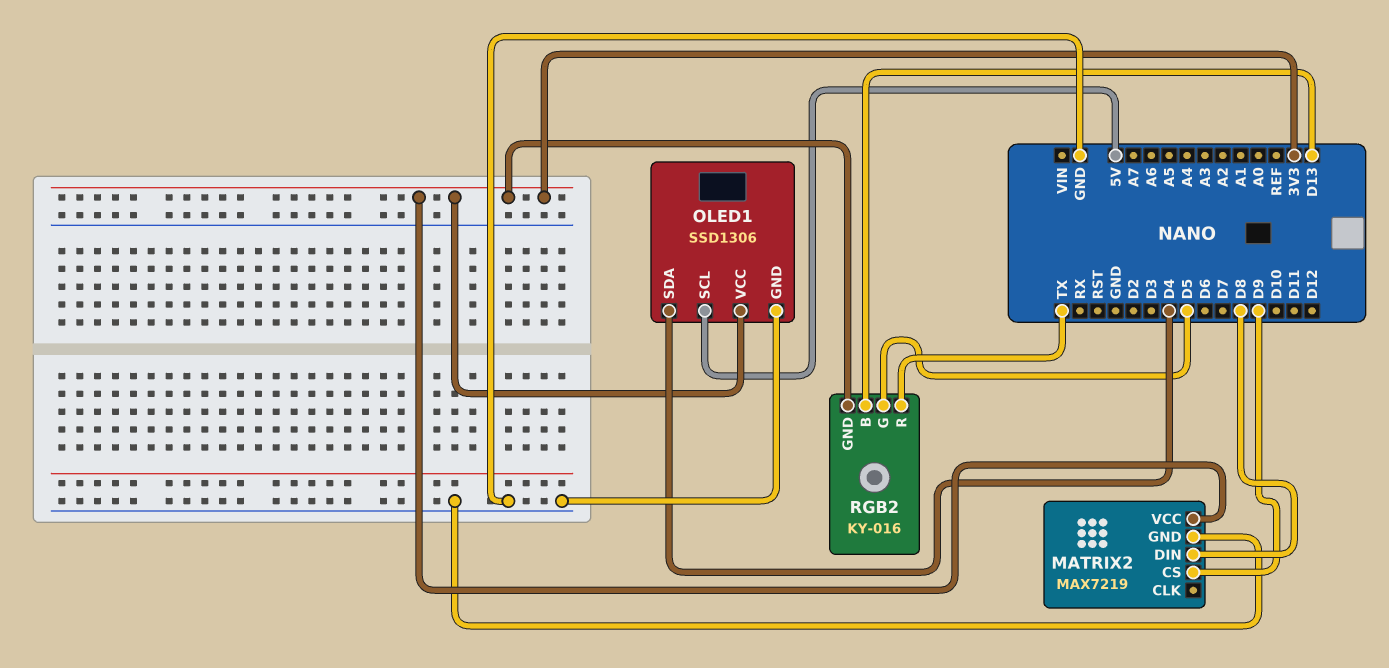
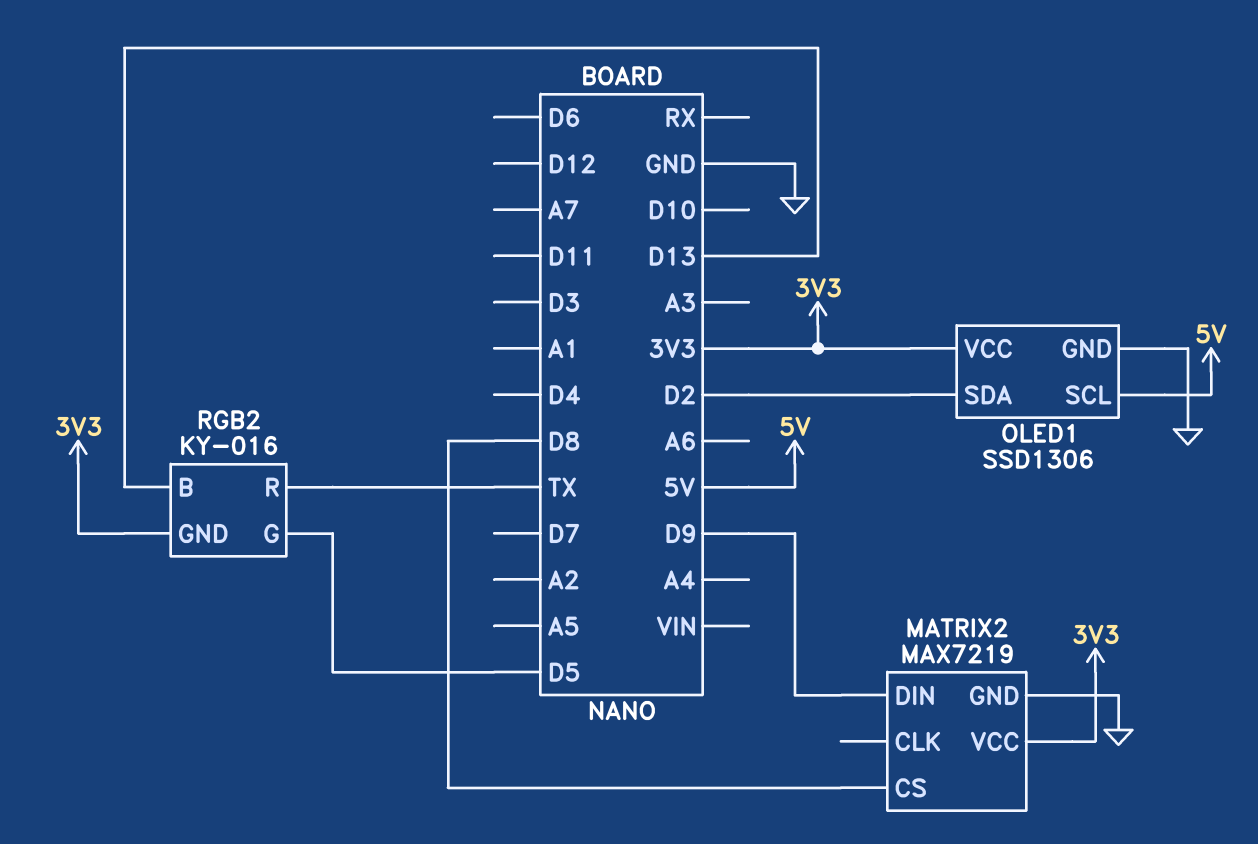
MATRIX2 pin CS: D9 -> D8
MATRIX2 pin DIN: D8 -> D9
OLED1 pin SDA: D4 -> D2

